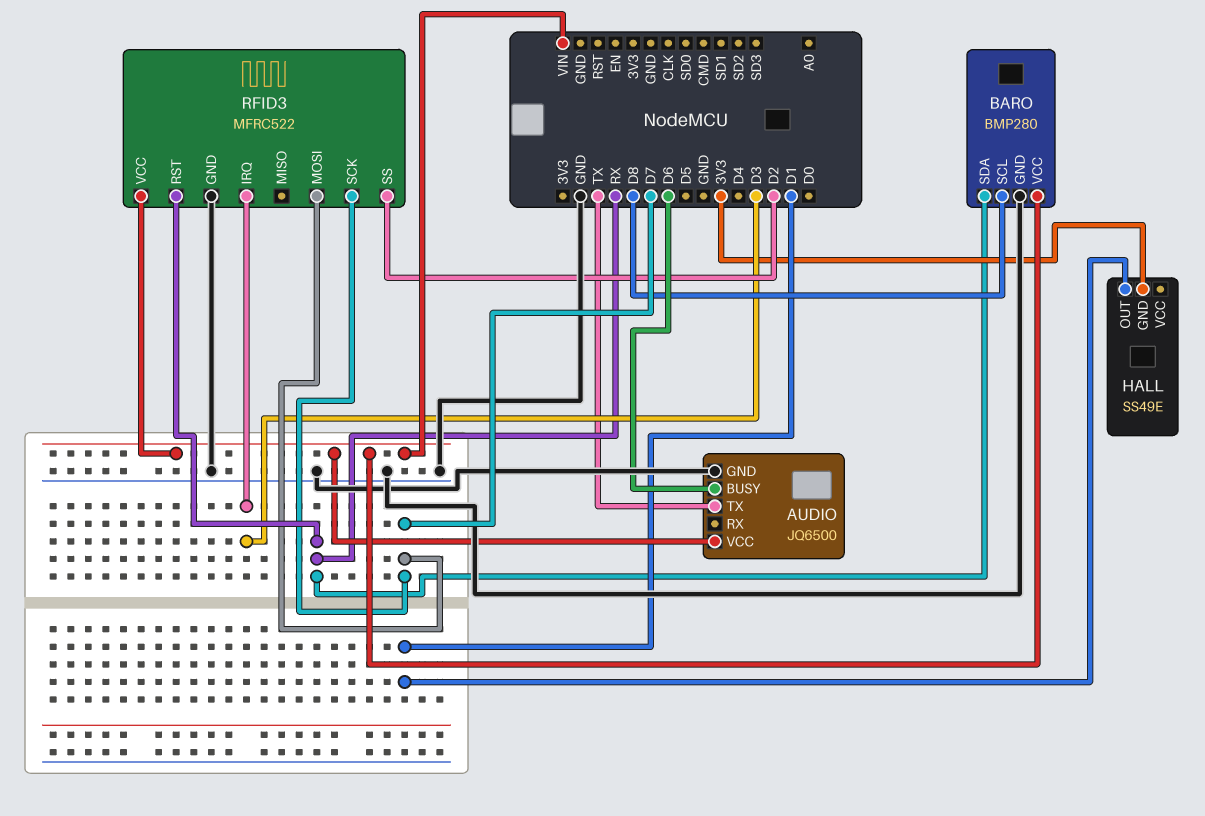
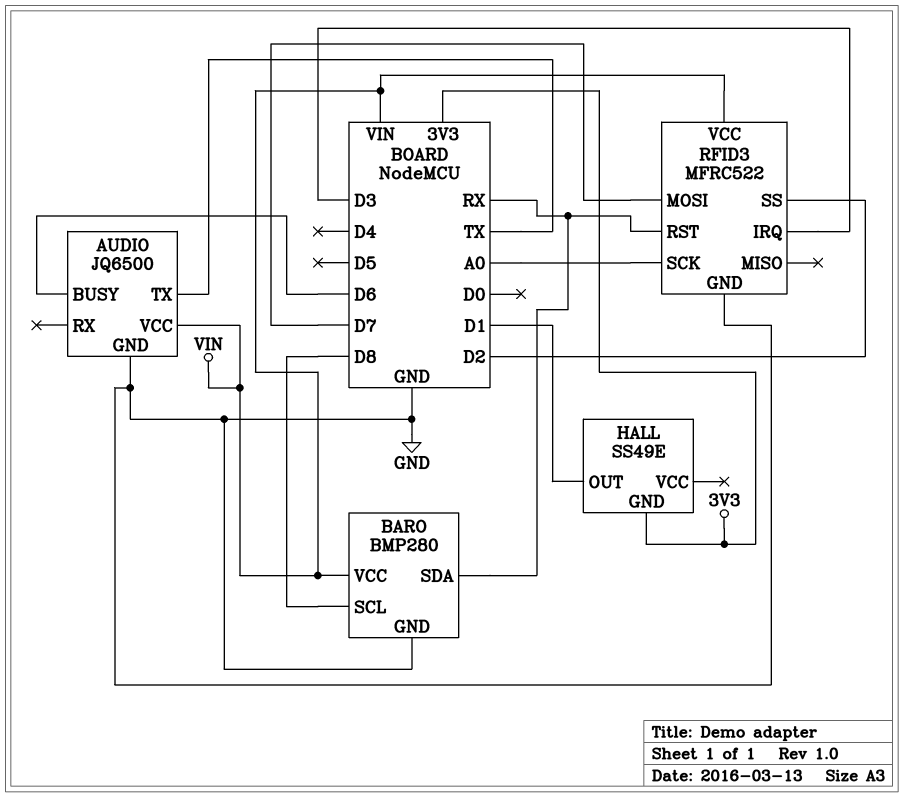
RFID3 pin SCK: D7 -> A0

